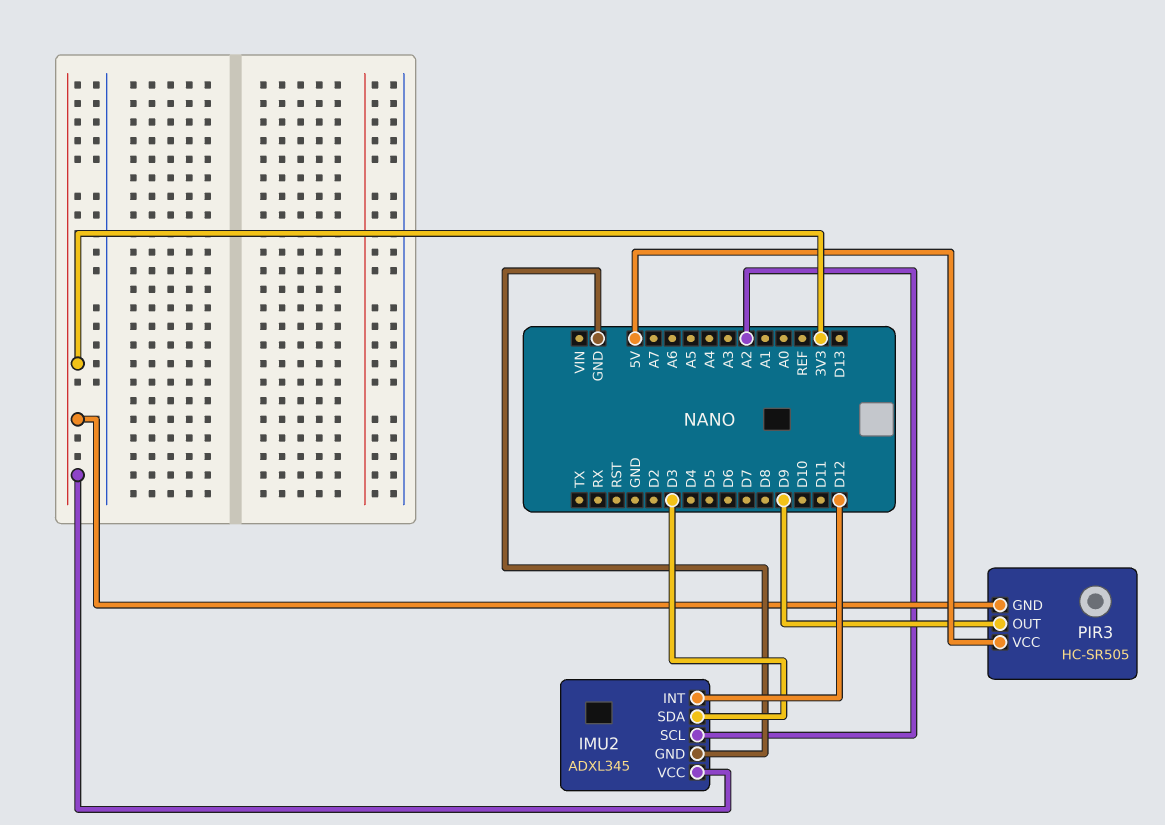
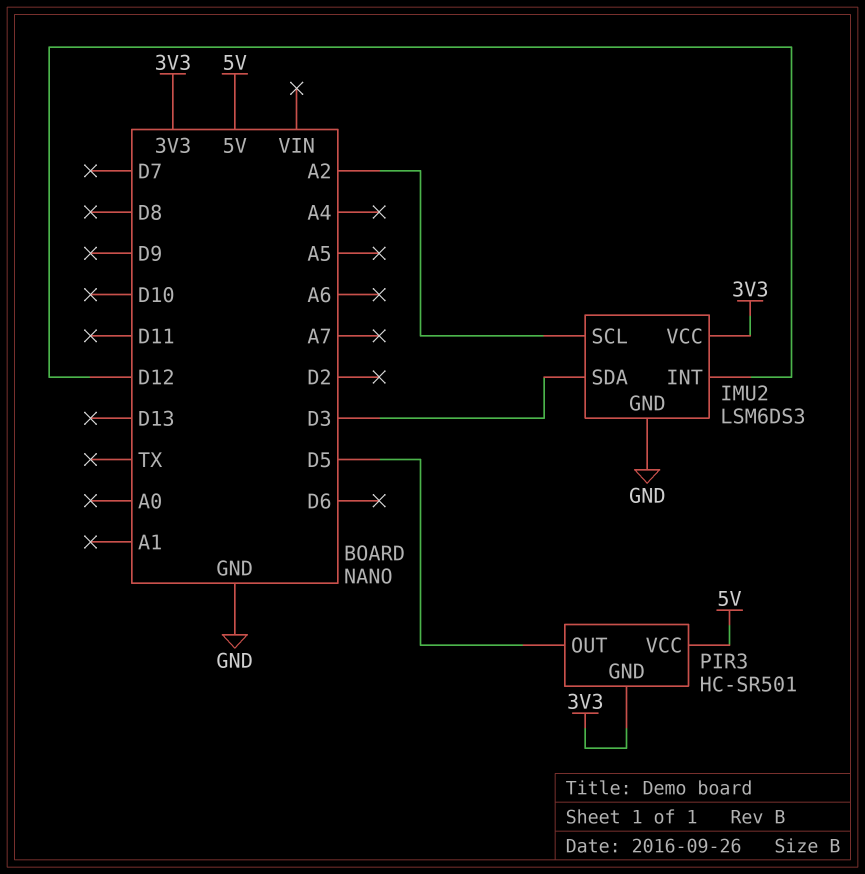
IMU2: ADXL345 -> LSM6DS3
PIR3: HC-SR505 -> HC-SR501
PIR3 pin OUT: D9 -> D5

